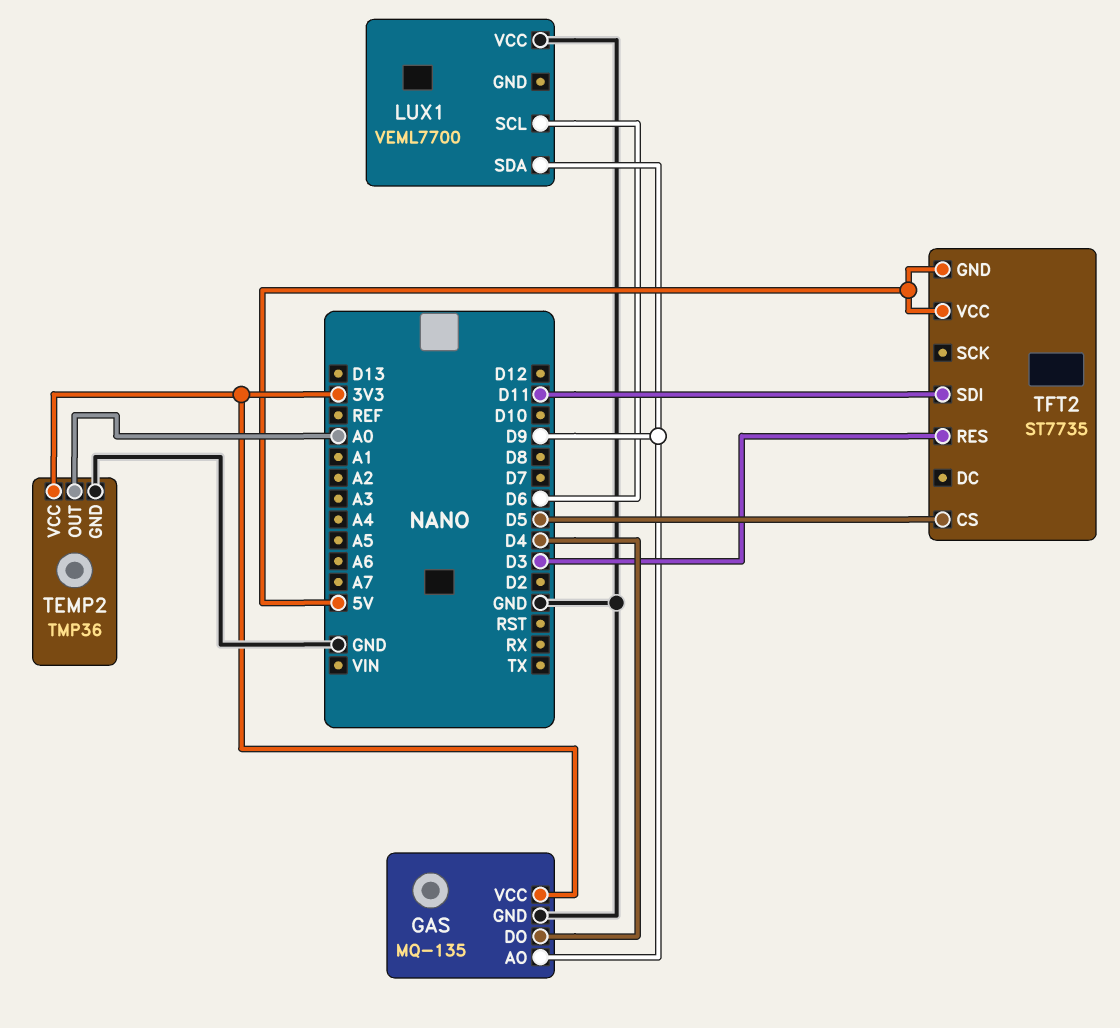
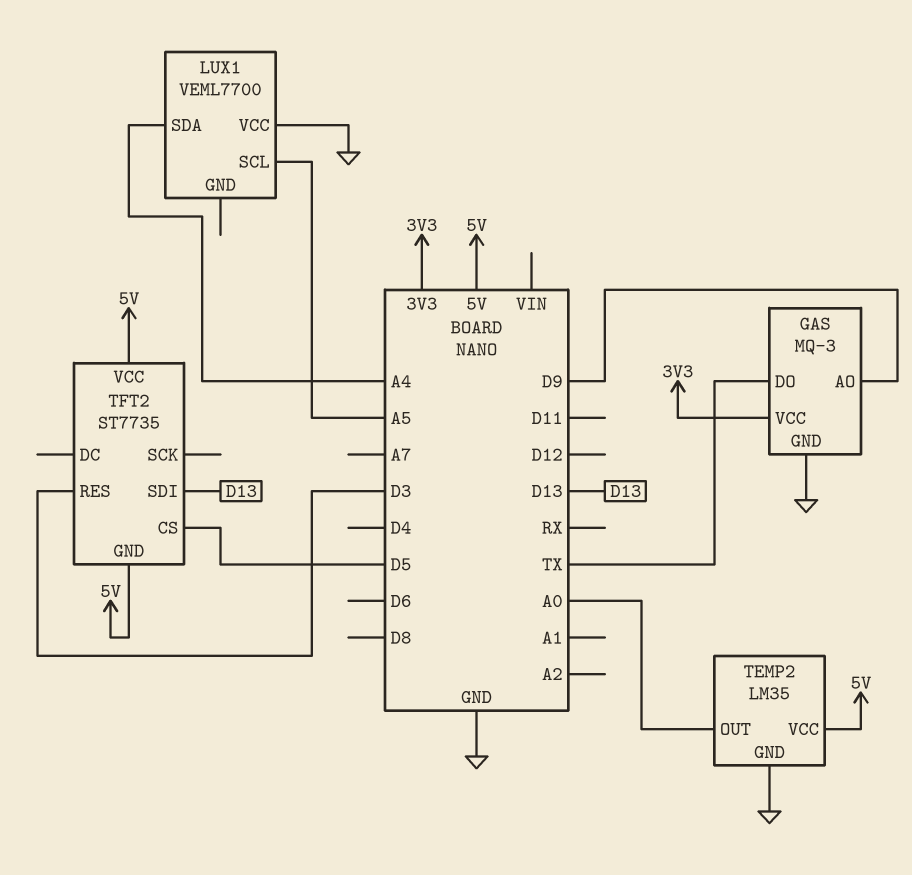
GAS: MQ-135 -> MQ-3
GAS pin DO: D4 -> TX
LUX1 pin SCL: D6 -> A5
LUX1 pin SDA: D9 -> A4
TEMP2: TMP36 -> LM35
TEMP2 pin VCC: 3V3 -> 5V
TFT2 pin SDI: D11 -> D13

